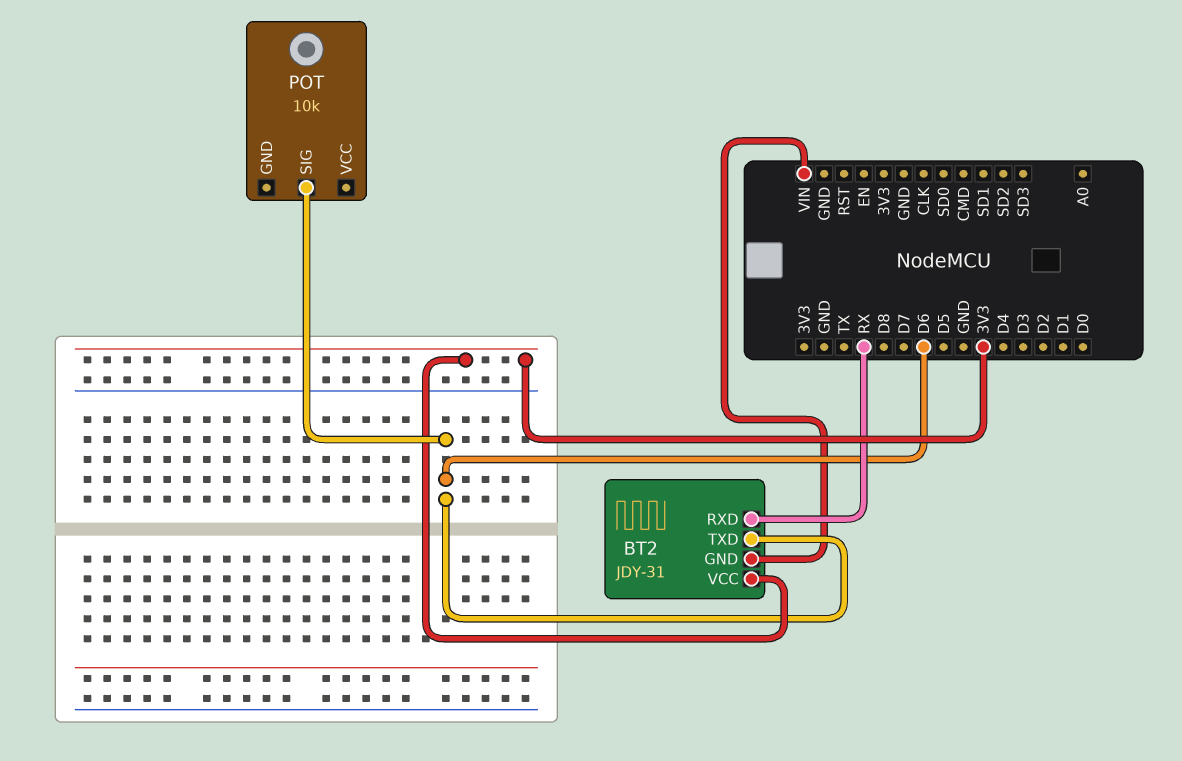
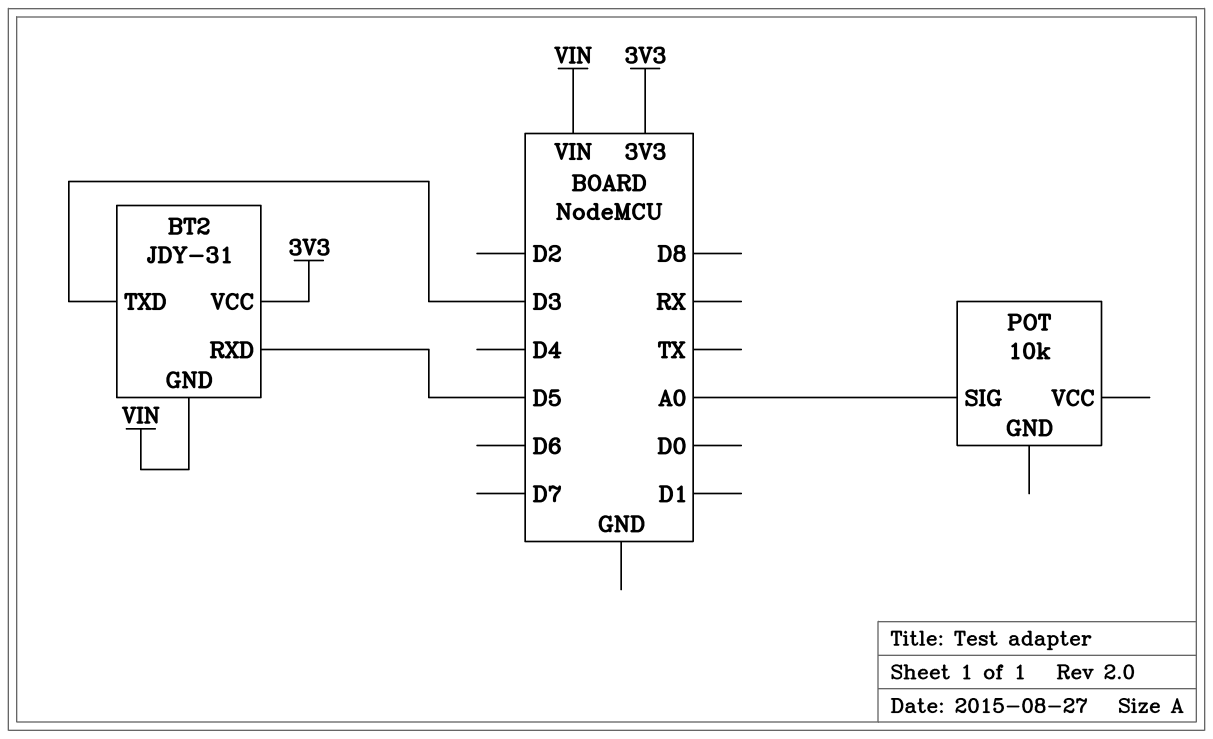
BT2 pin RXD: RX -> D5
BT2 pin TXD: D6 -> D3
POT pin SIG: D6 -> A0

